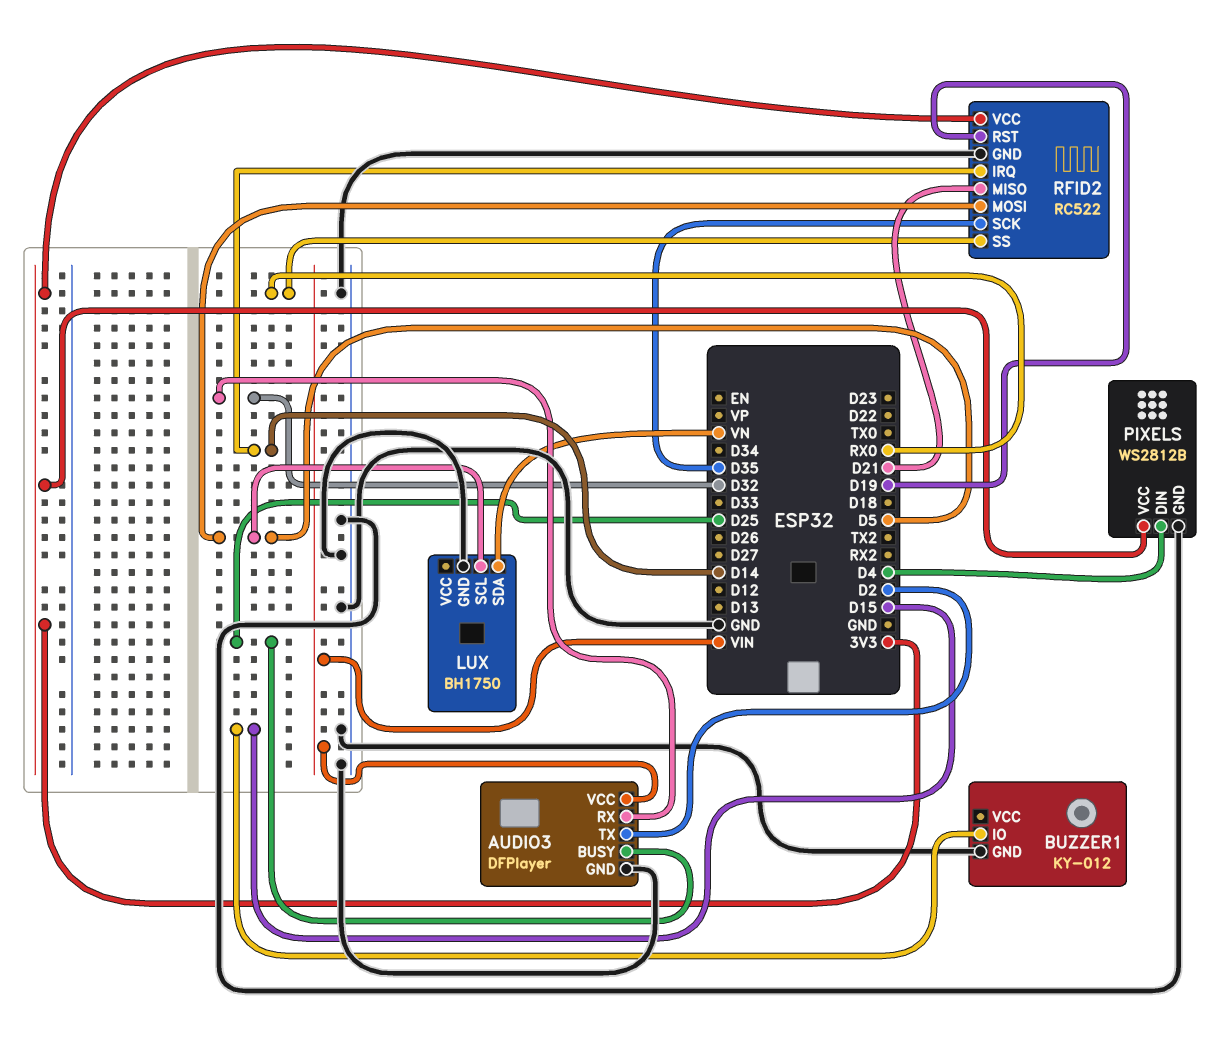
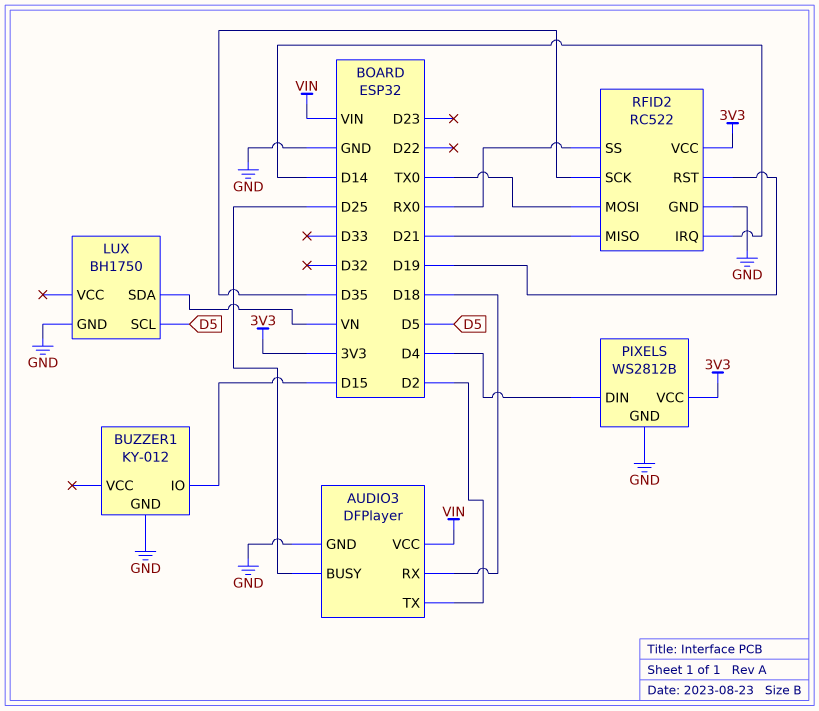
AUDIO3 pin RX: D32 -> D18
RFID2 pin MOSI: D5 -> TX0

